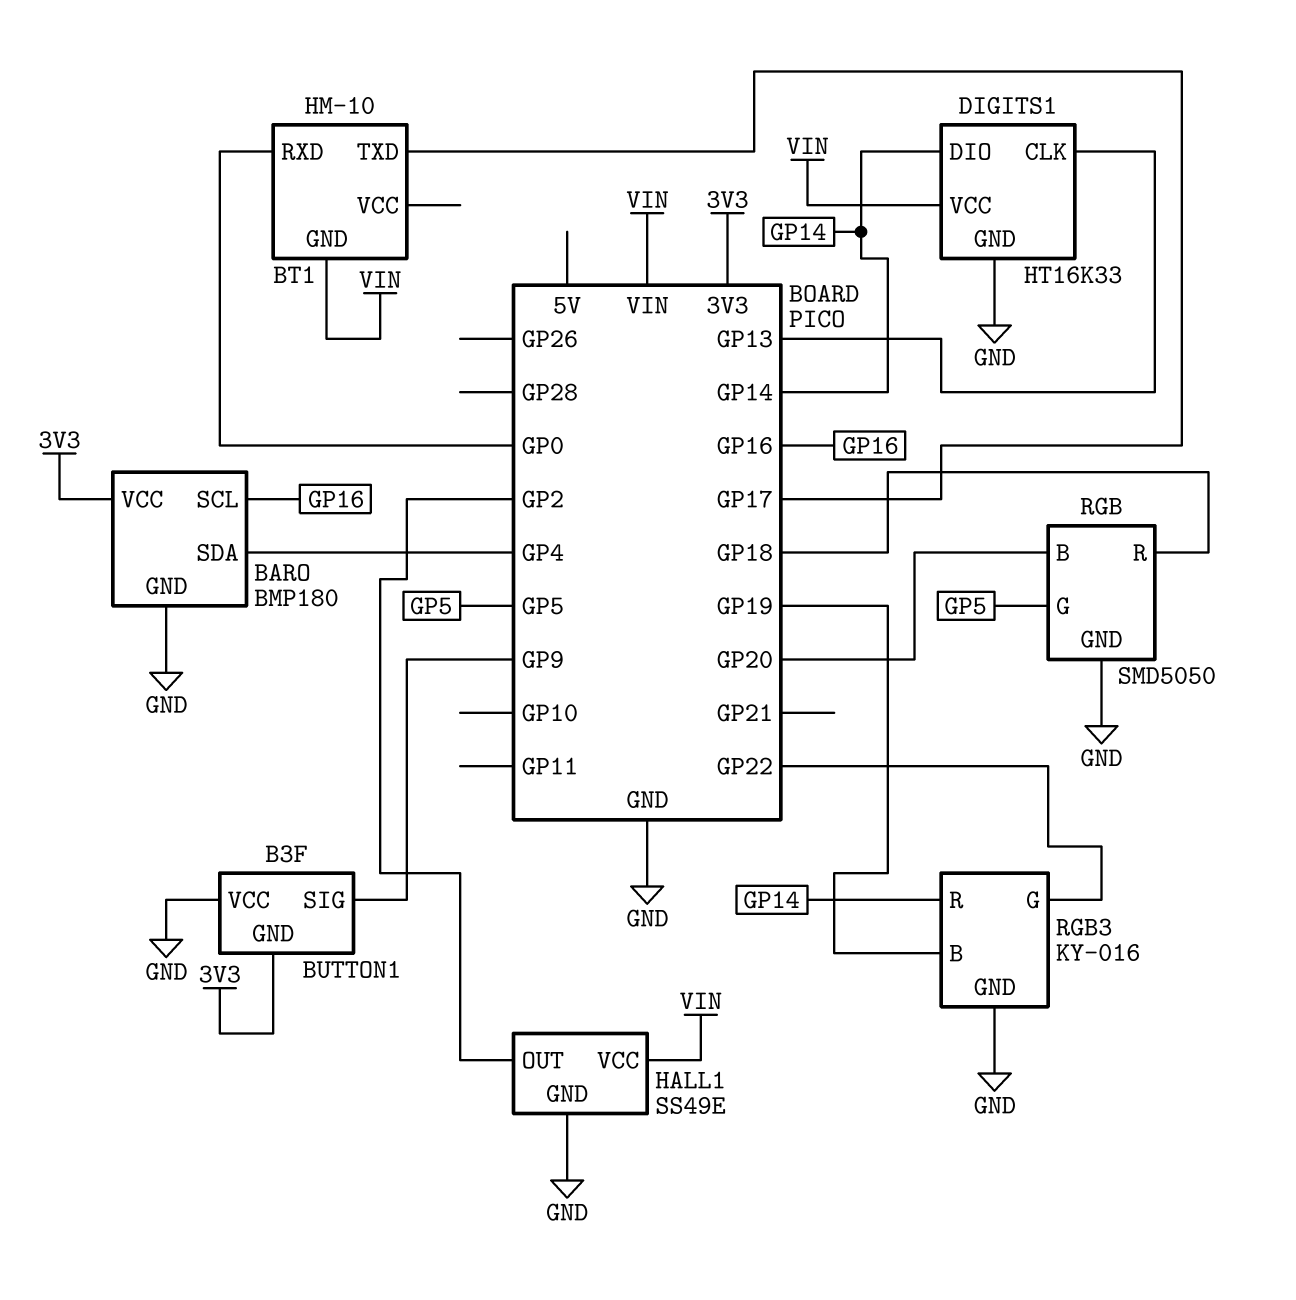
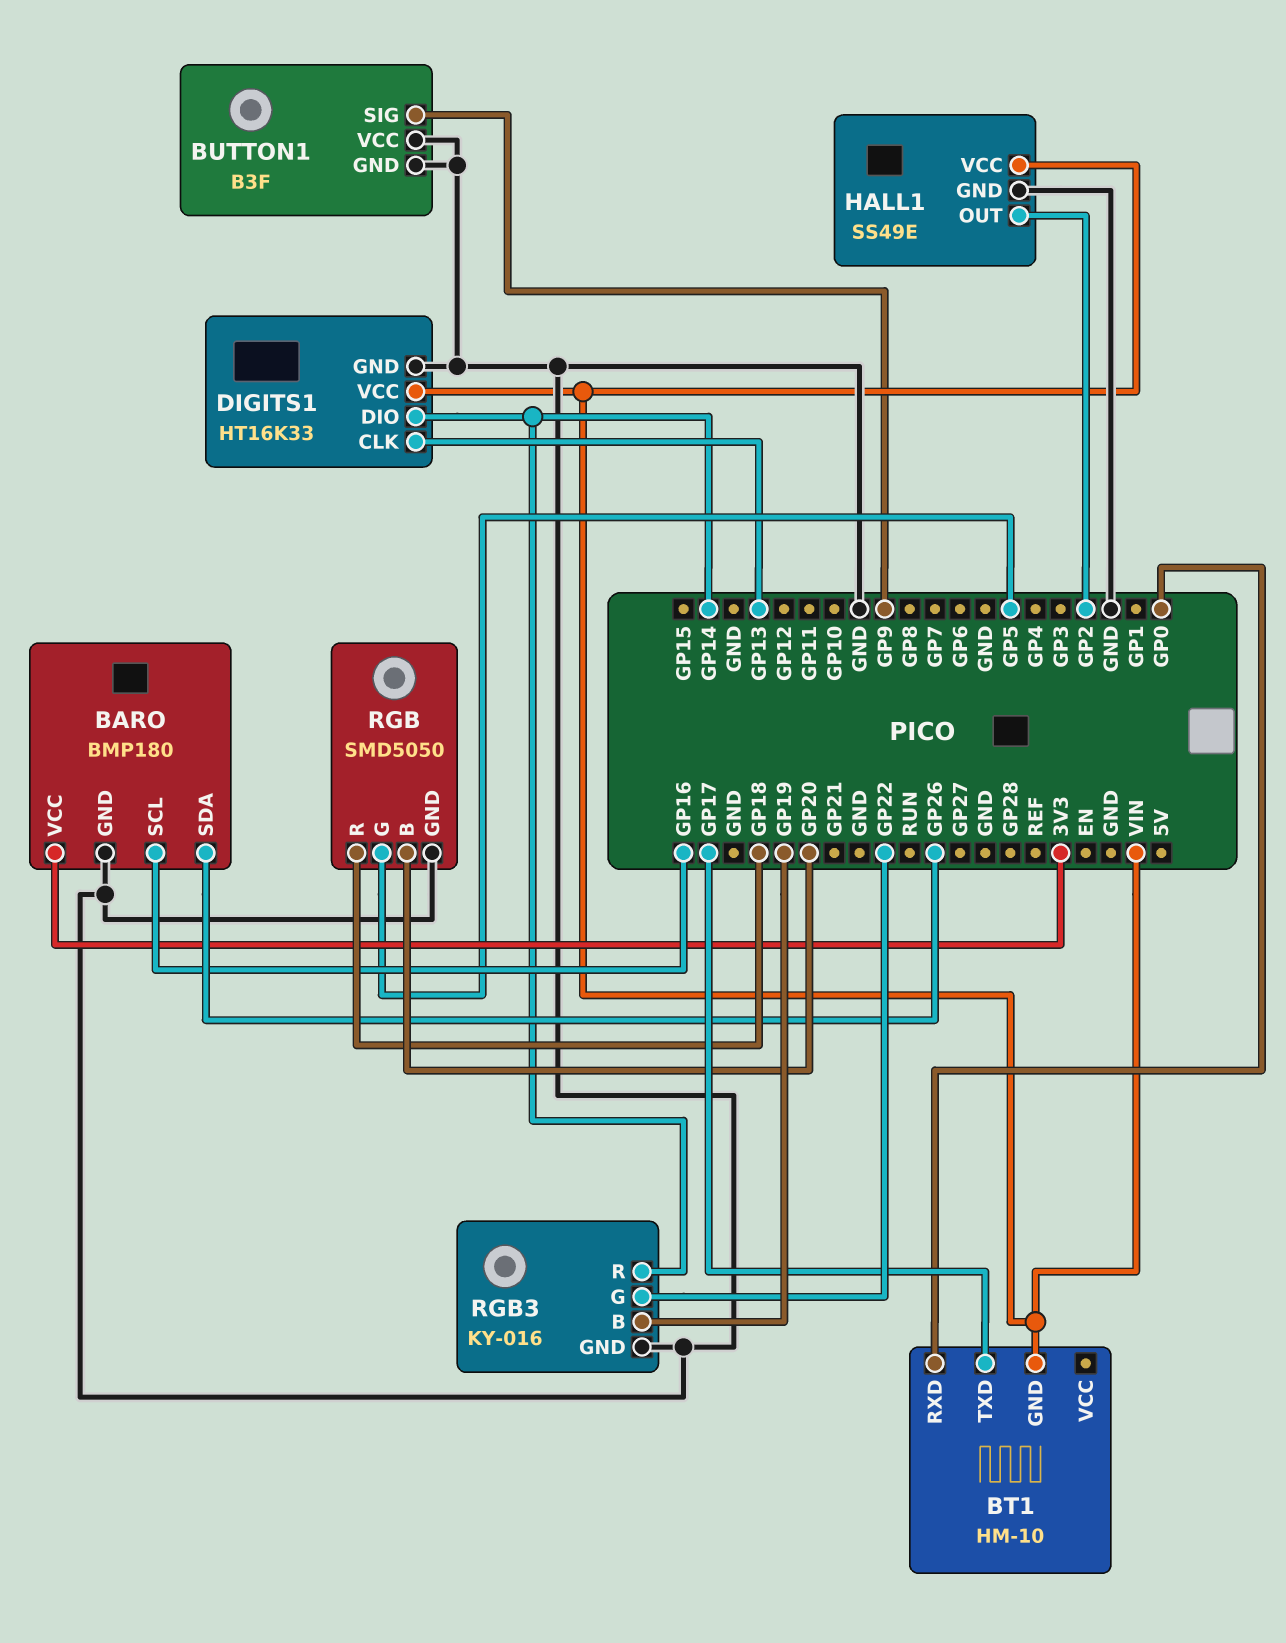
BARO pin SDA: GP4 -> GP26
BUTTON1 pin GND: 3V3 -> GND

